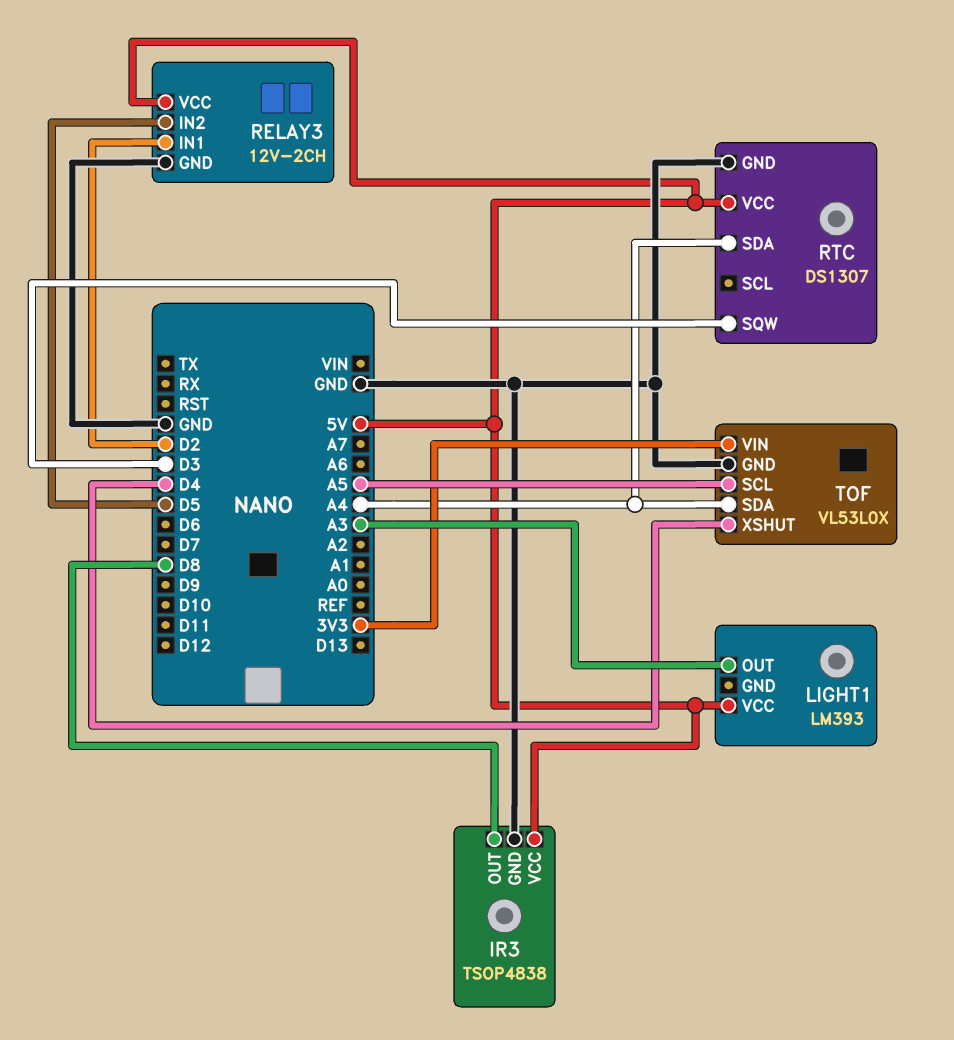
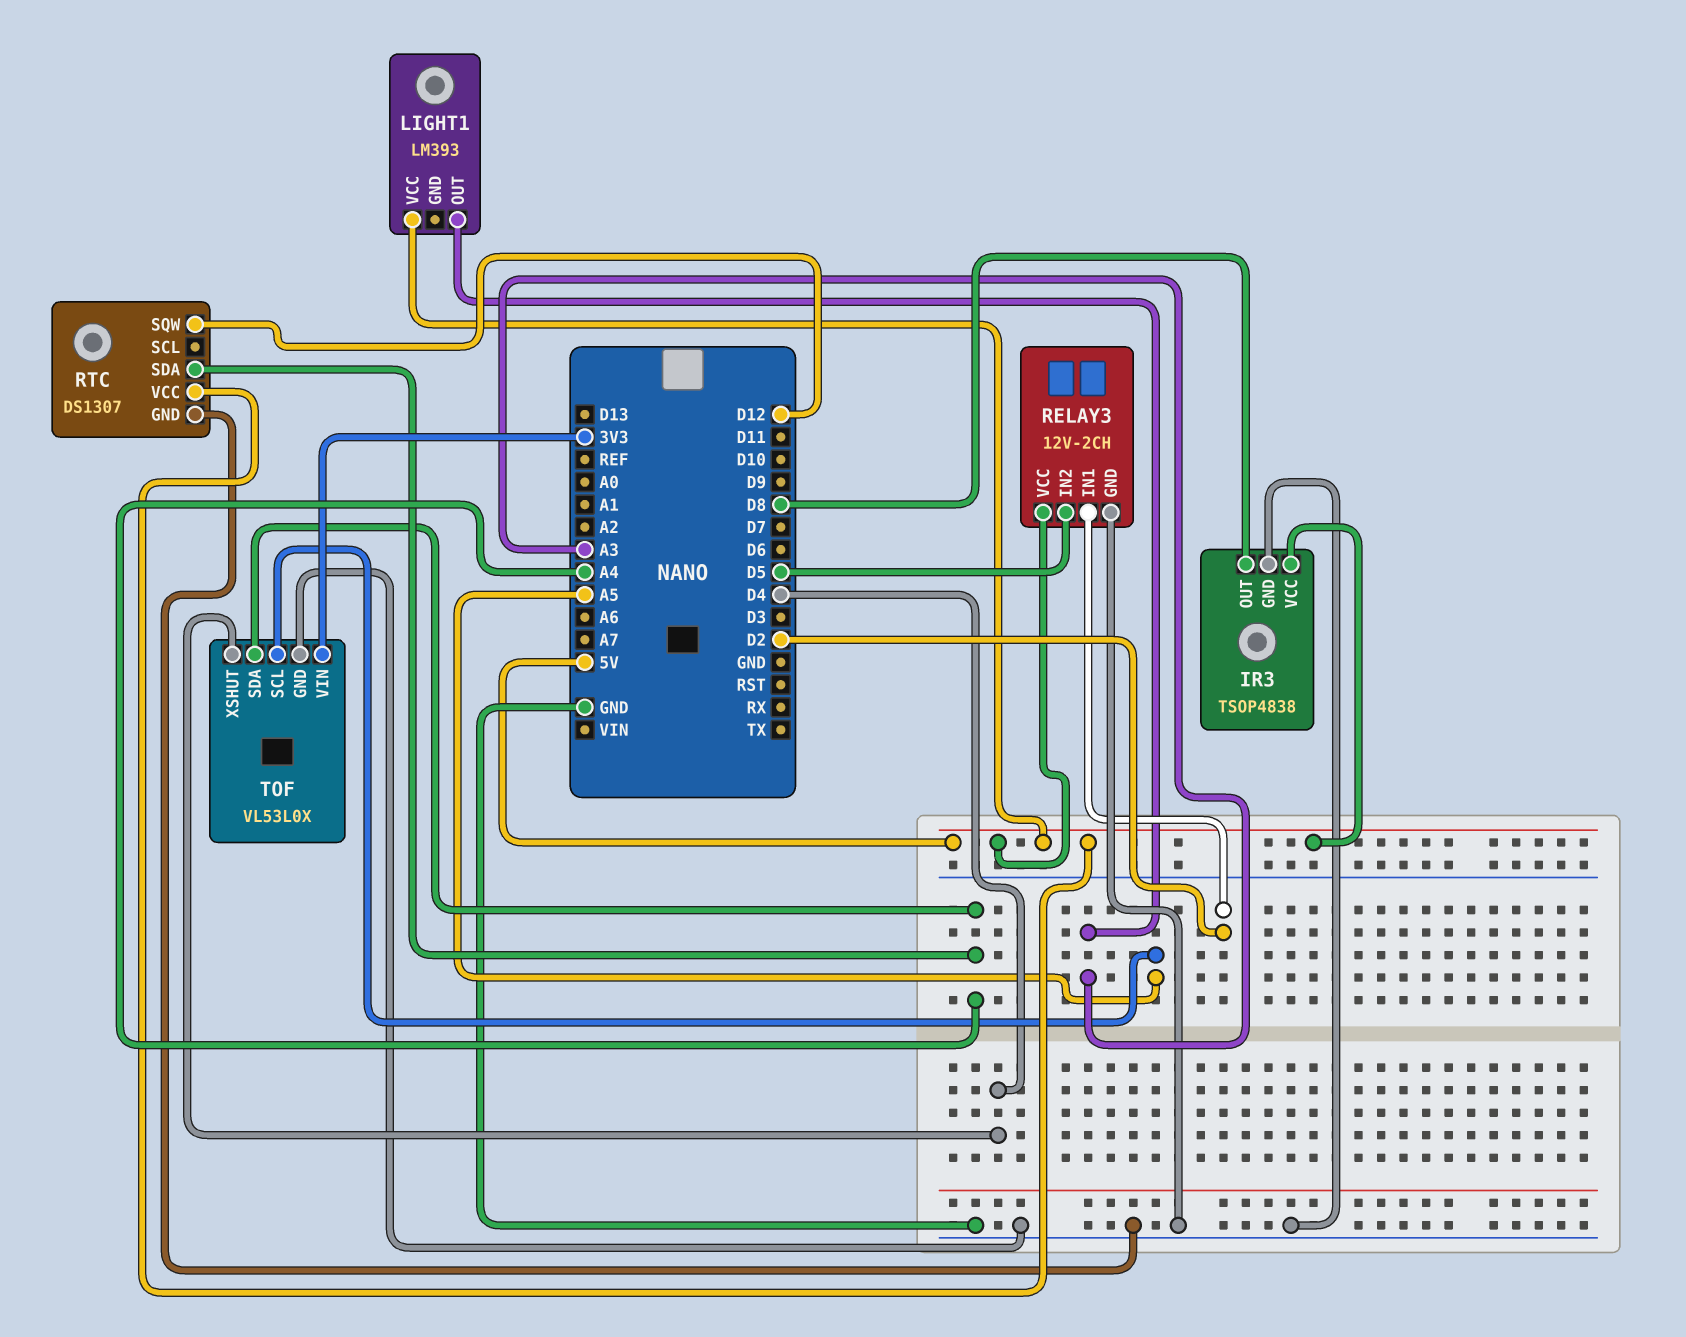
RTC pin SQW: D3 -> D12

